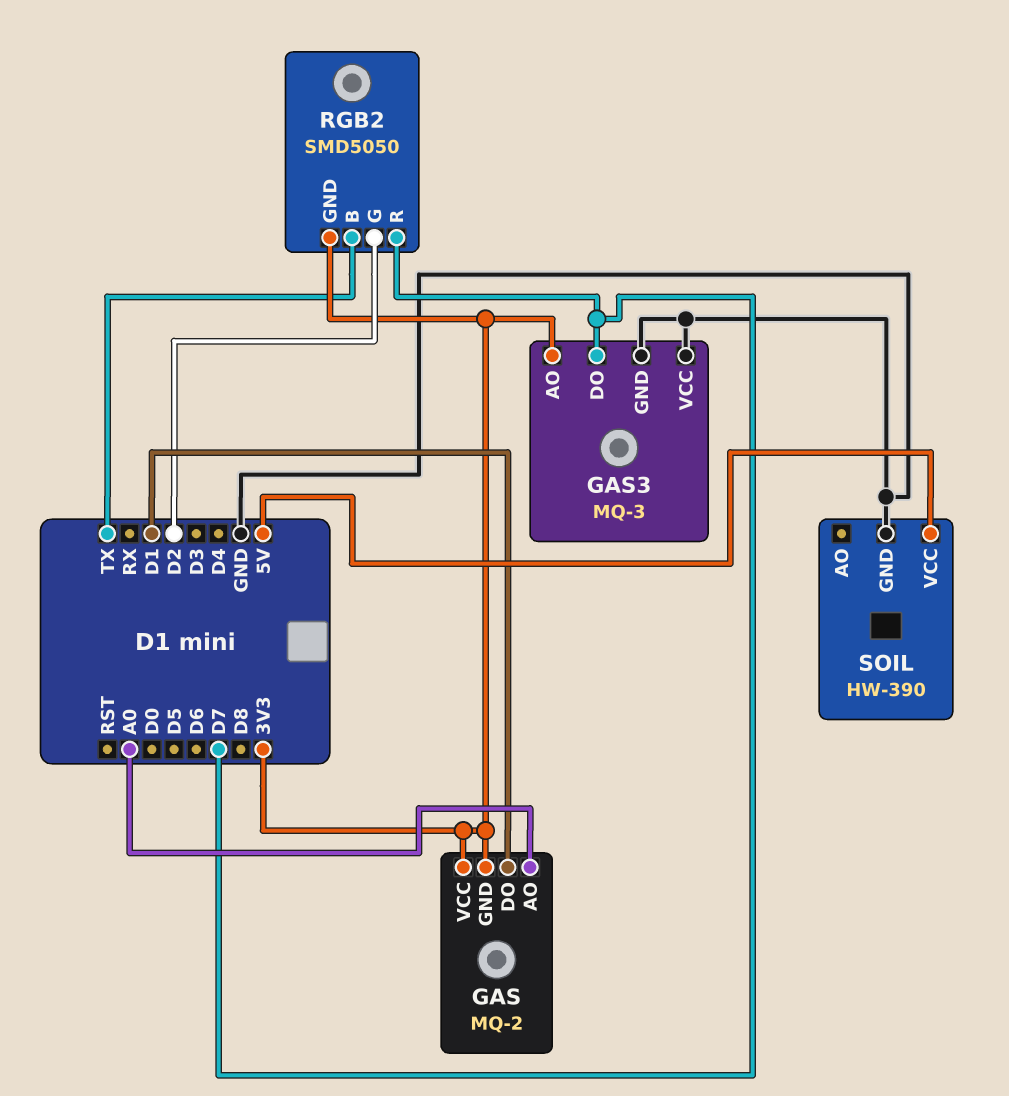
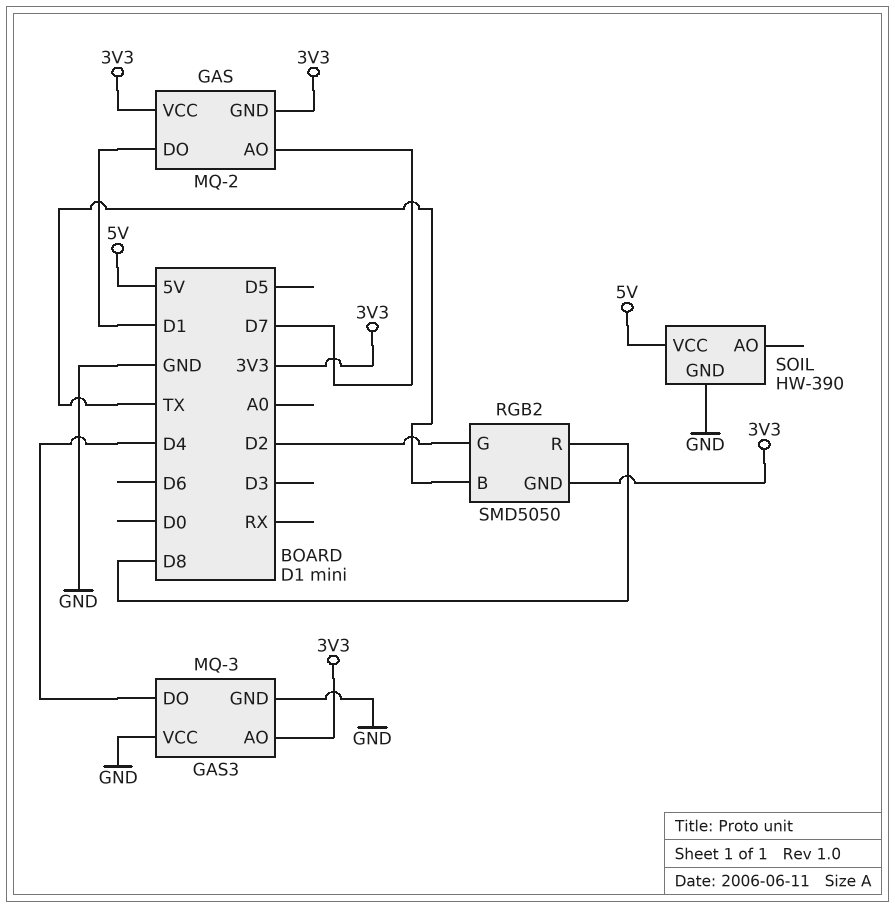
GAS pin AO: A0 -> D7
GAS3 pin DO: D7 -> D4
RGB2 pin R: D7 -> D8

